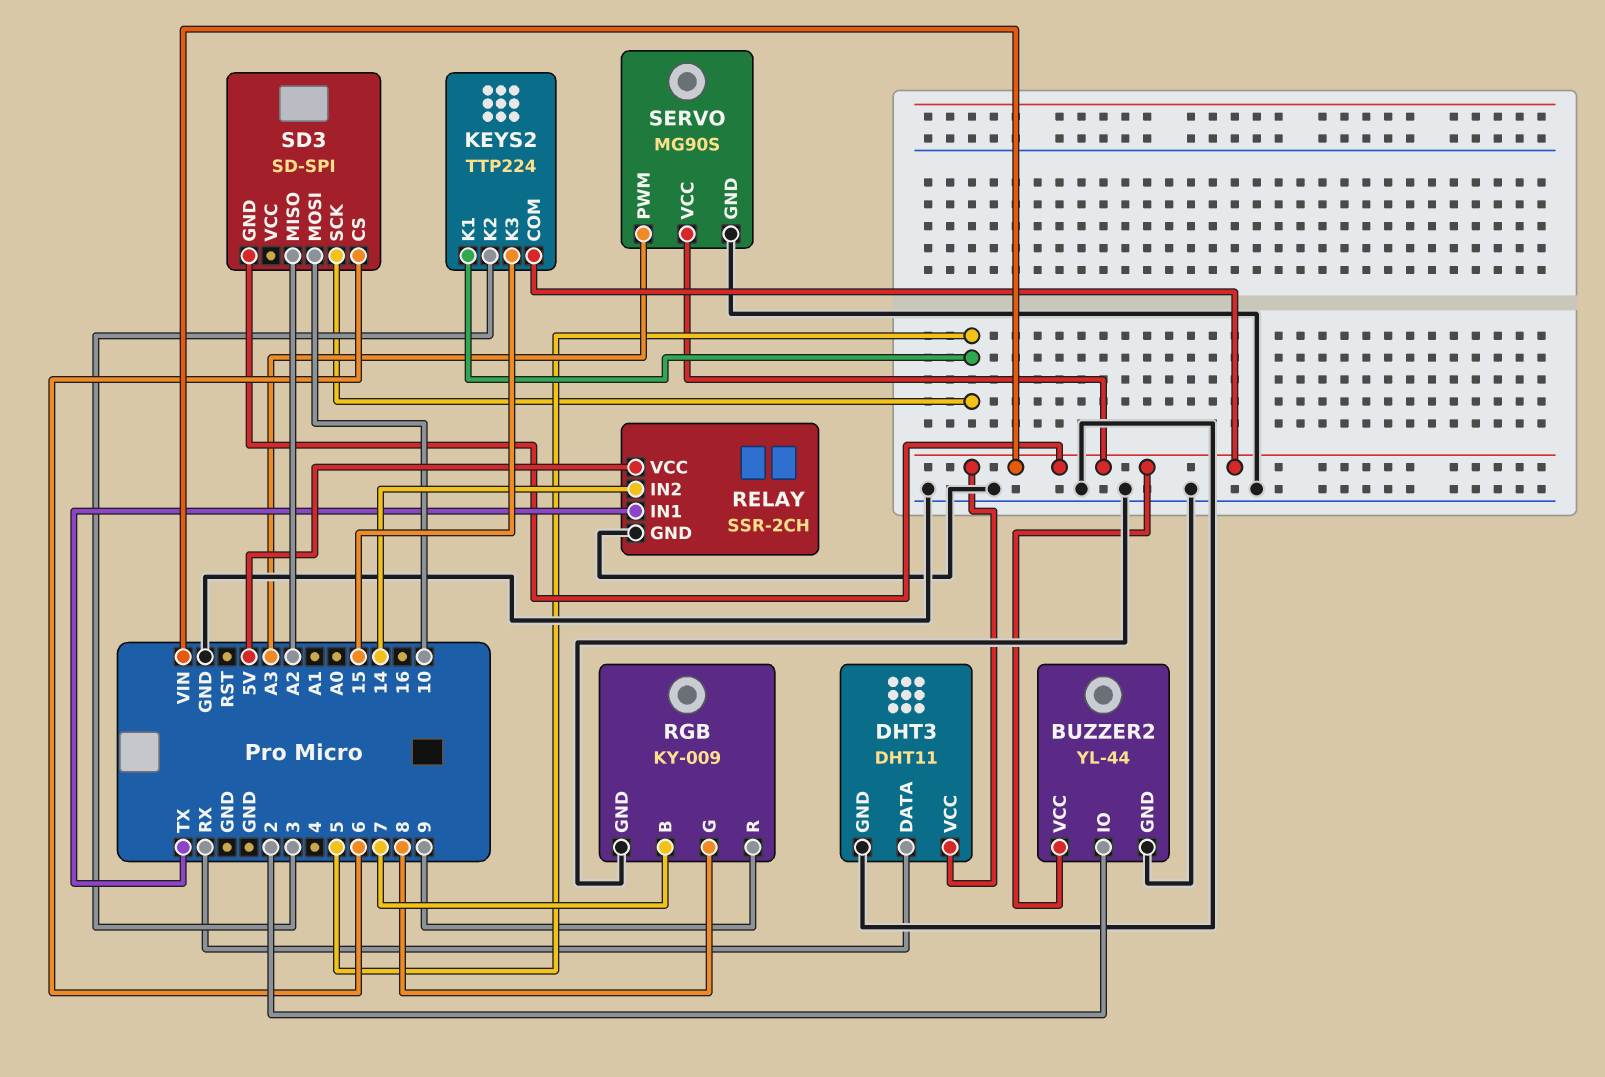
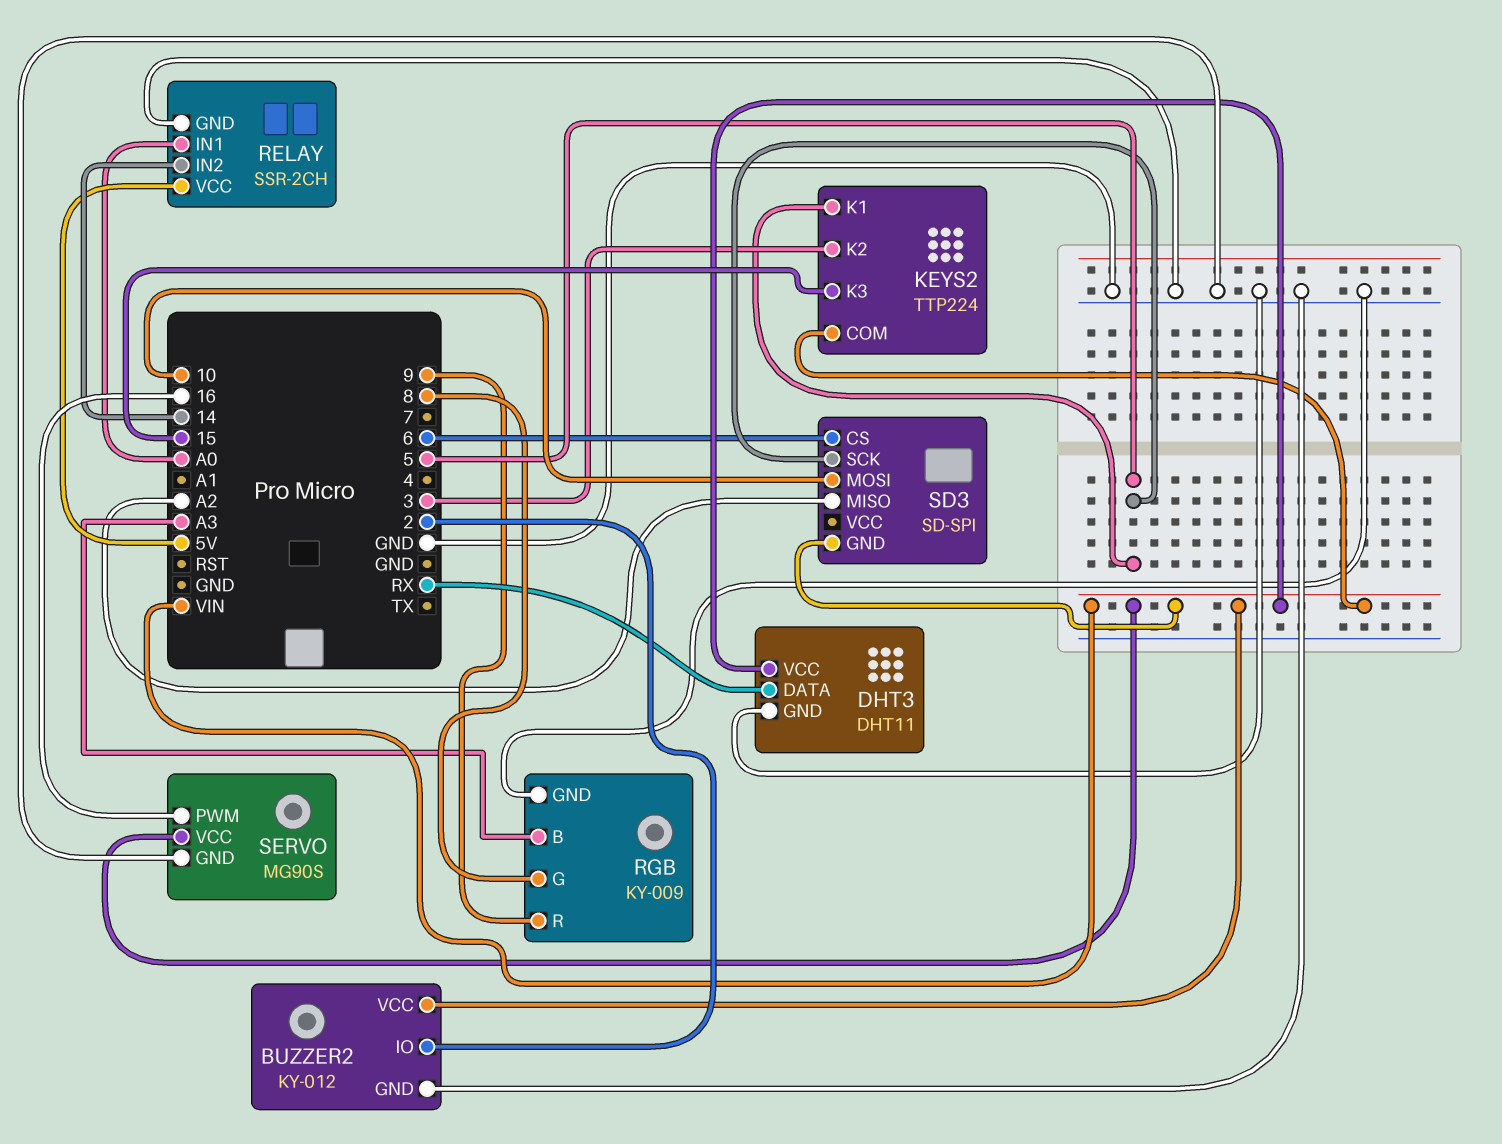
BUZZER2: YL-44 -> KY-012
RELAY pin IN1: TX -> A0
RGB pin B: 7 -> A3
SERVO pin PWM: A3 -> 16

